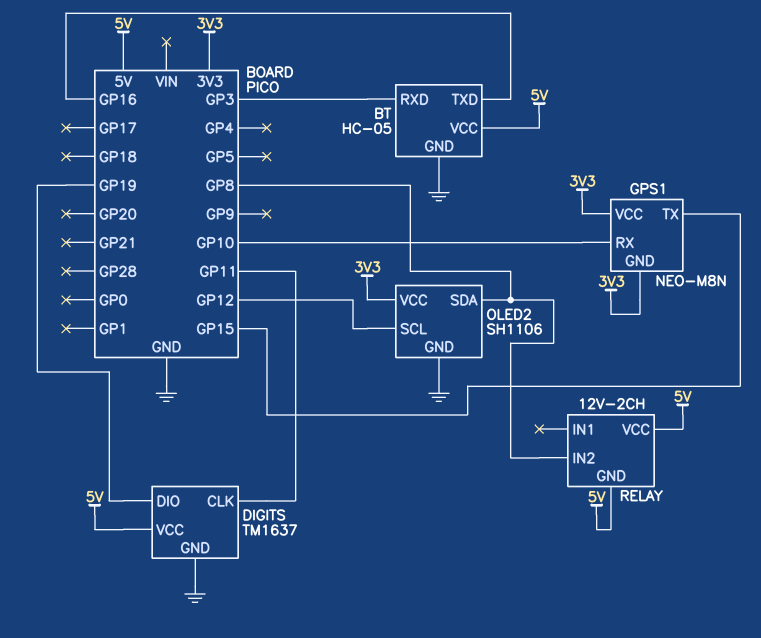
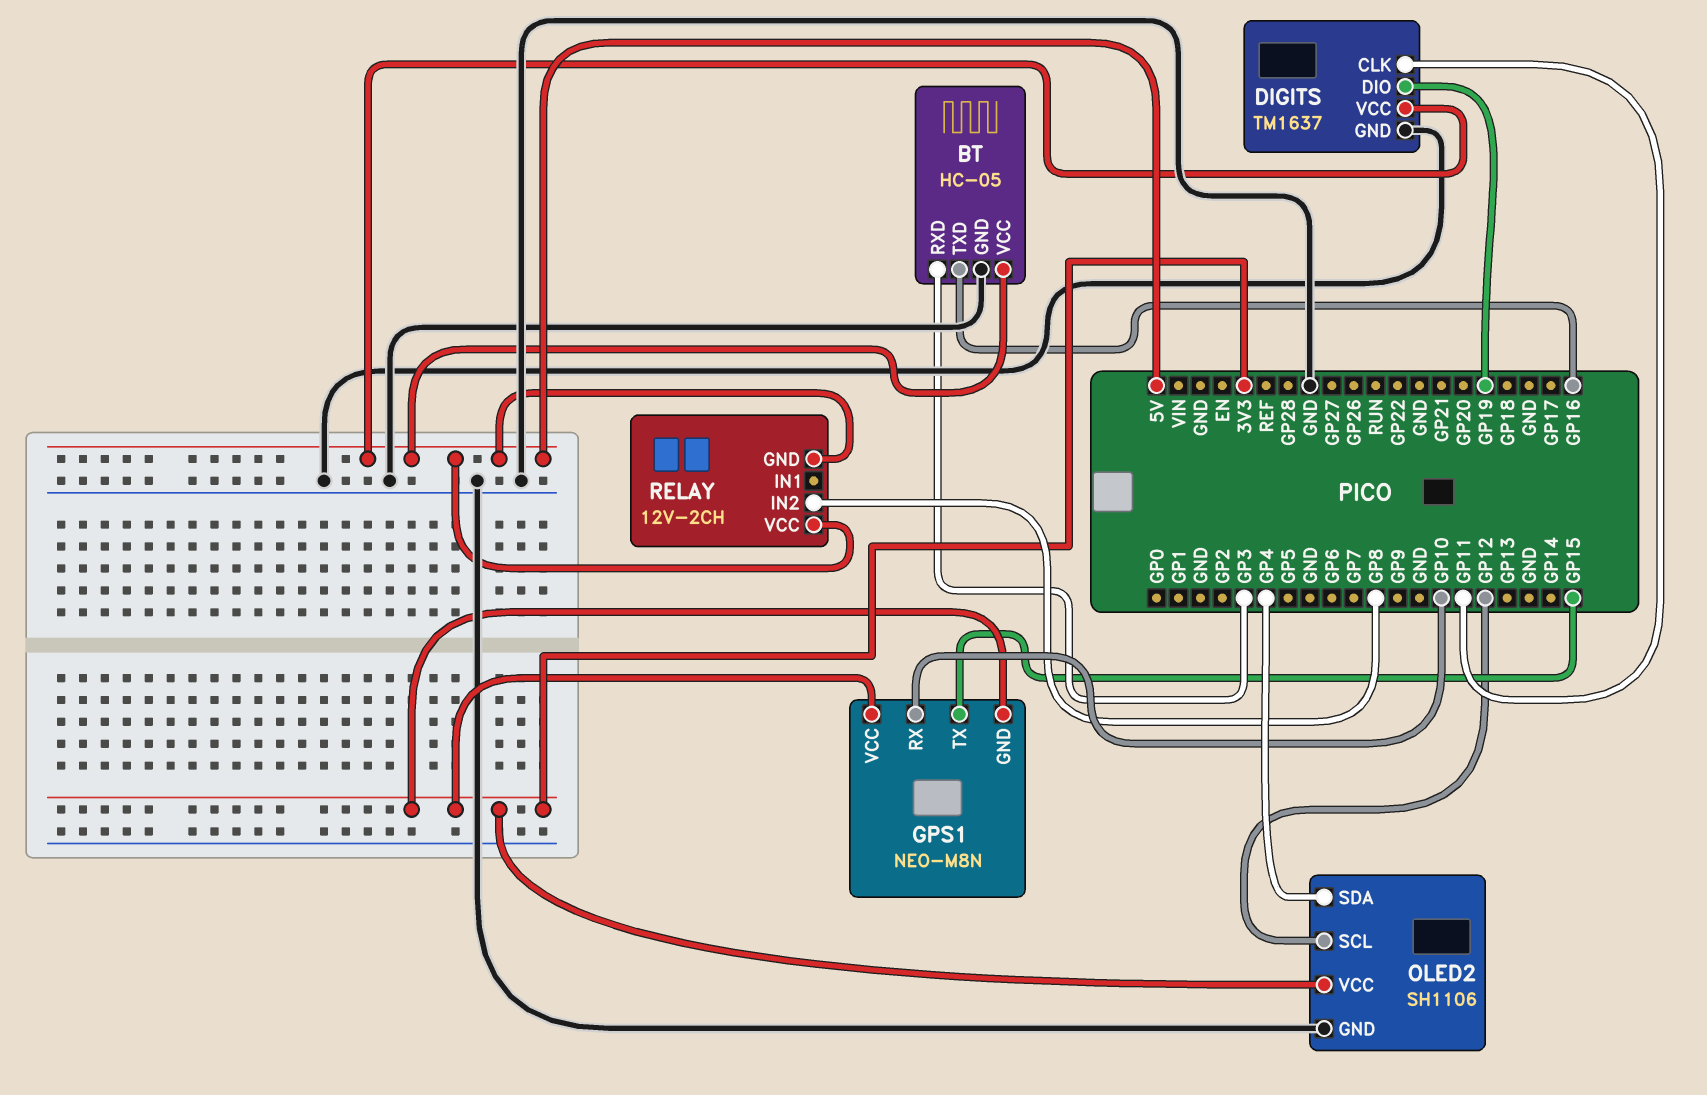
OLED2 pin SDA: GP8 -> GP4

